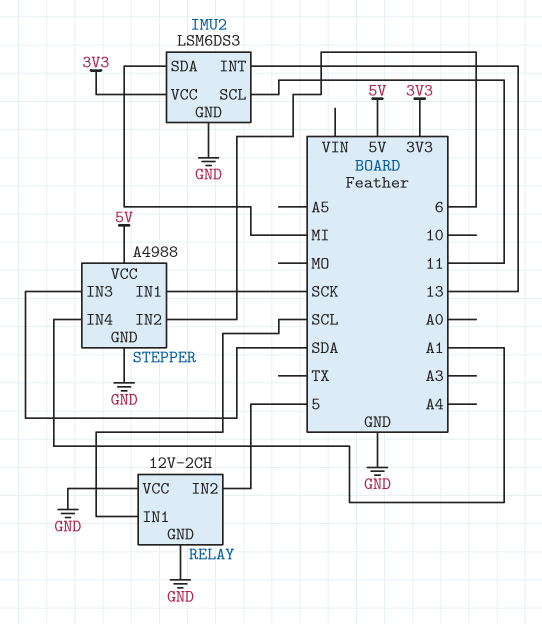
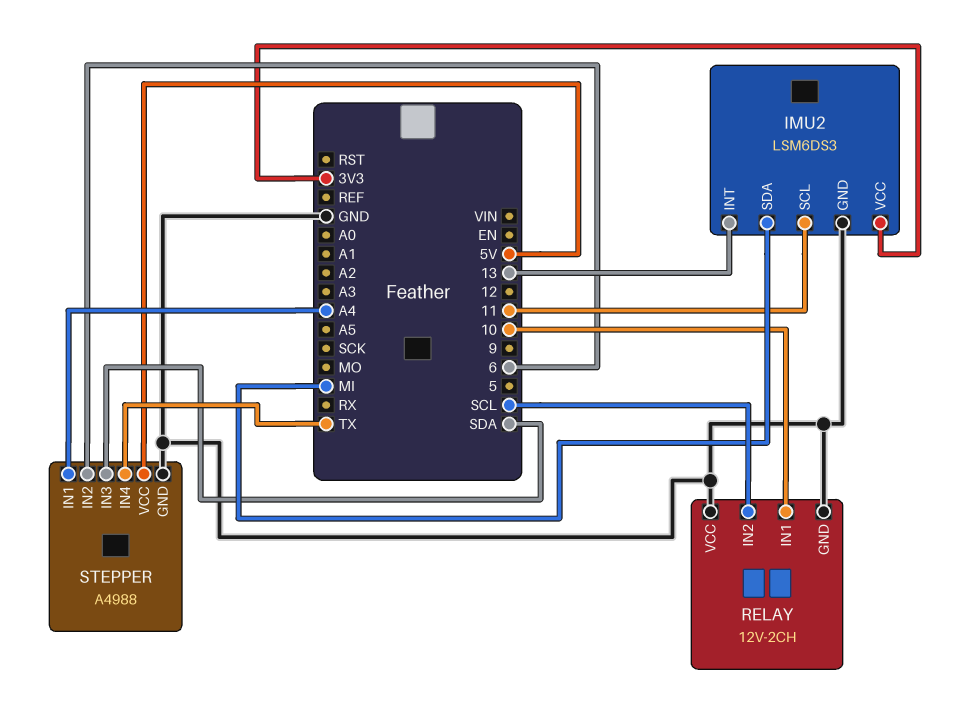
RELAY pin IN1: SCL -> 10
RELAY pin IN2: 5 -> SCL
STEPPER pin IN1: SCK -> A4
STEPPER pin IN4: A1 -> TX

